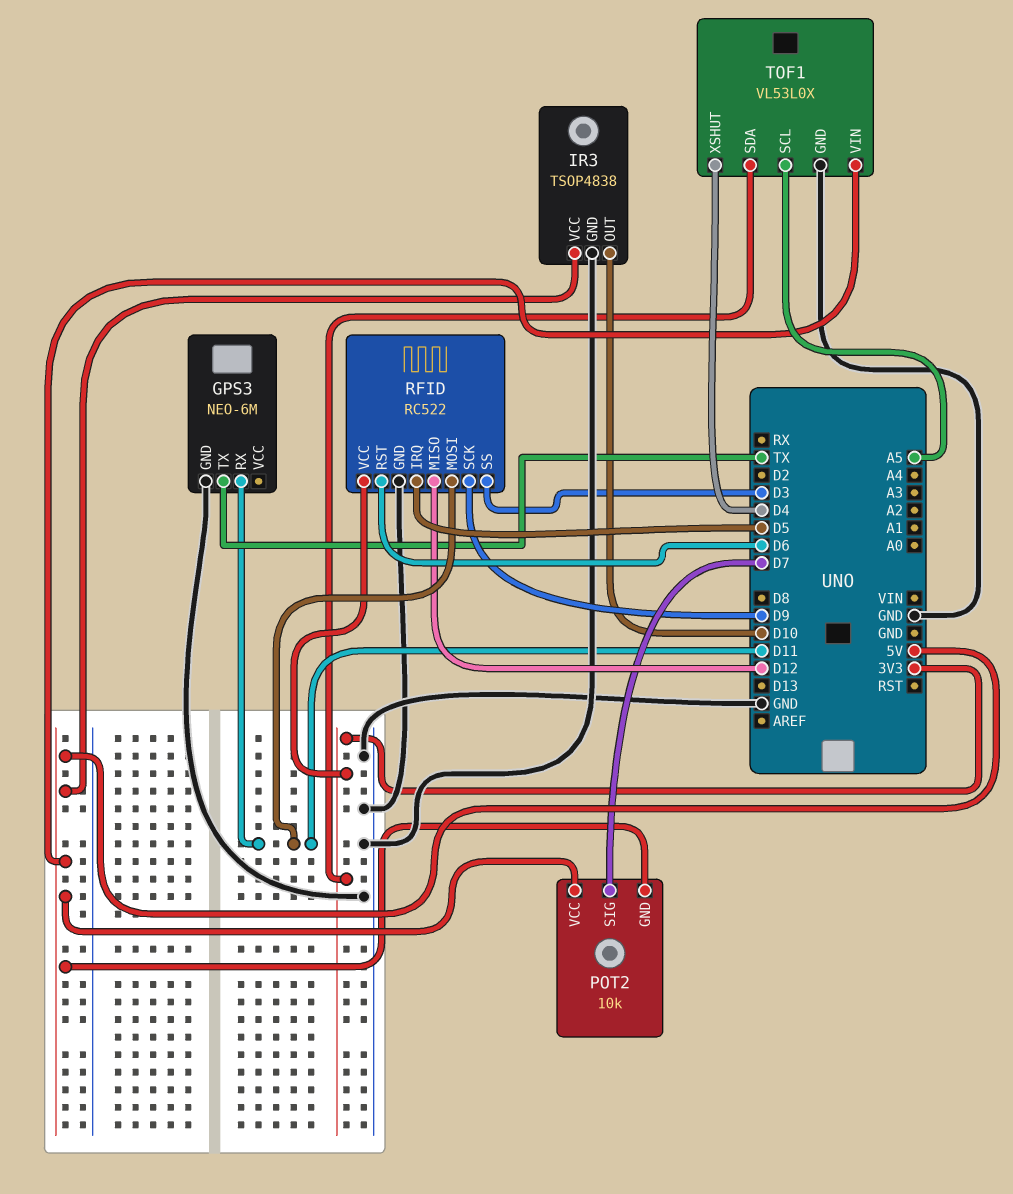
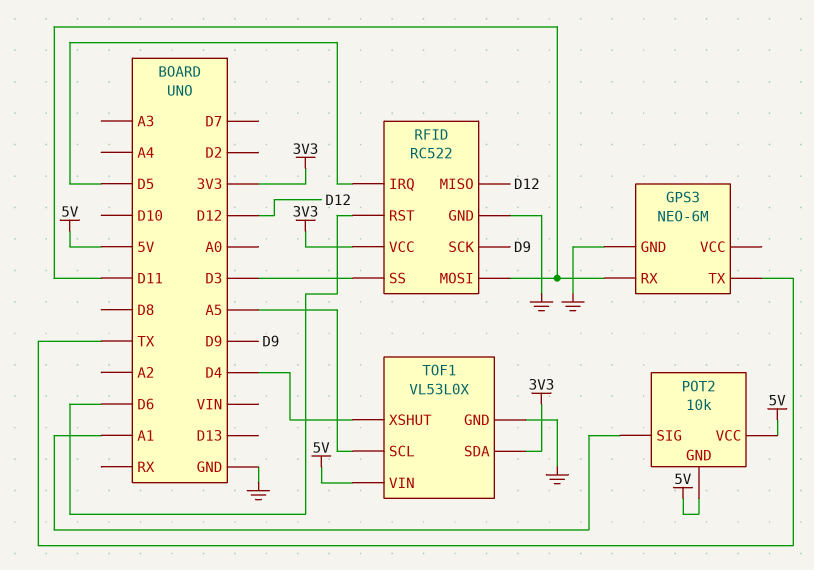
IR3: TSOP4838 -> none
IR3 pin GND: GND -> none
IR3 pin OUT: D10 -> none
IR3 pin VCC: 5V -> none
POT2 pin SIG: D7 -> A1

